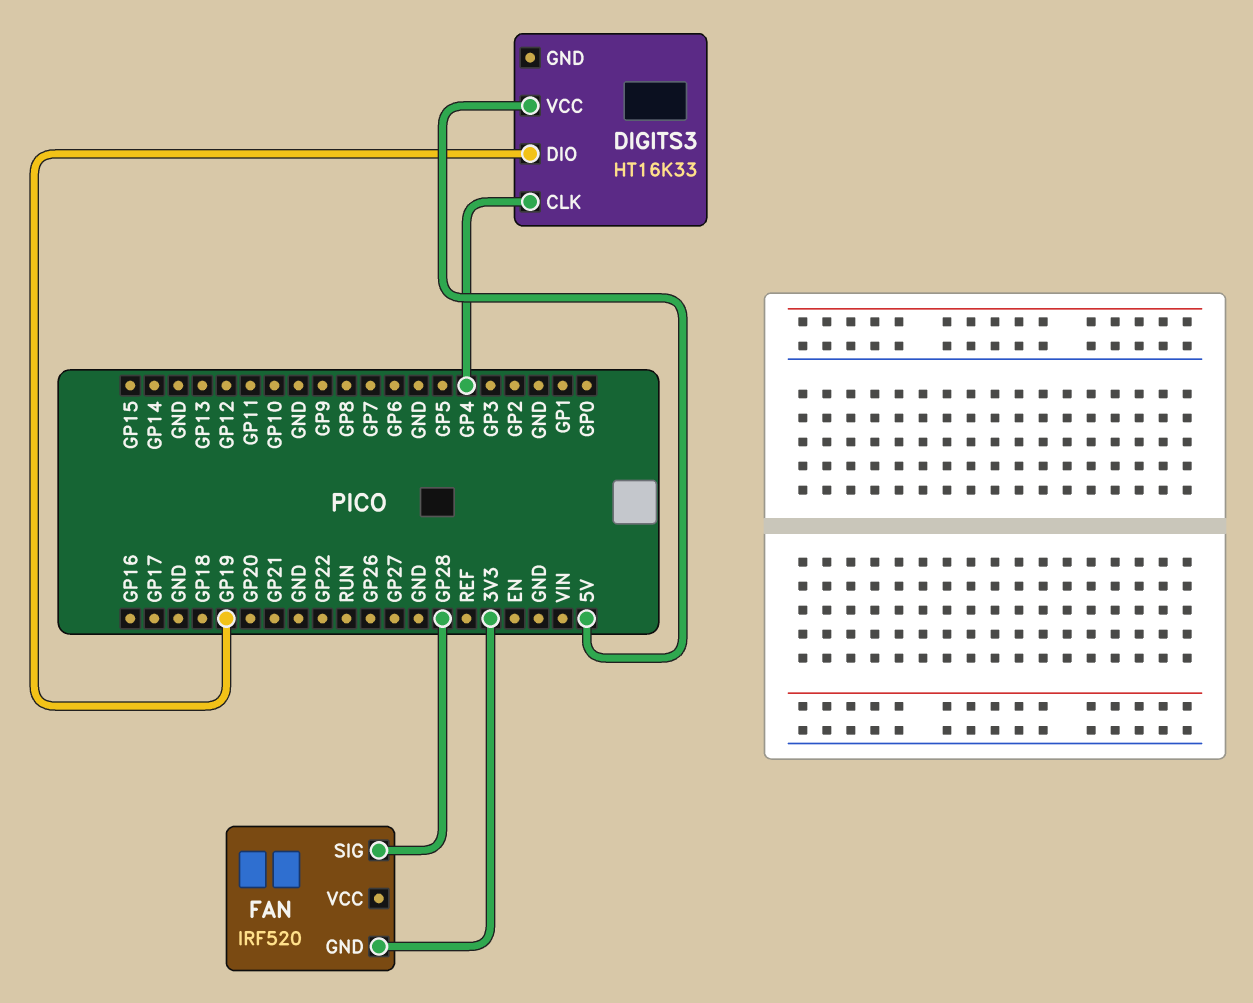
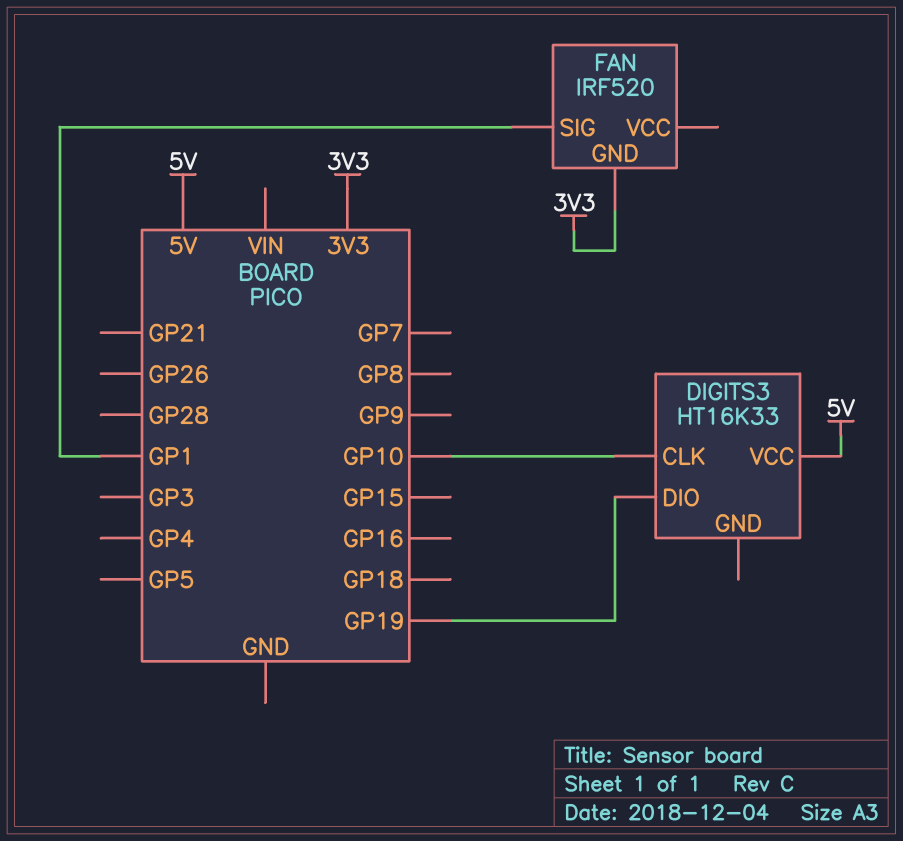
DIGITS3 pin CLK: GP4 -> GP10
FAN pin SIG: GP28 -> GP1

